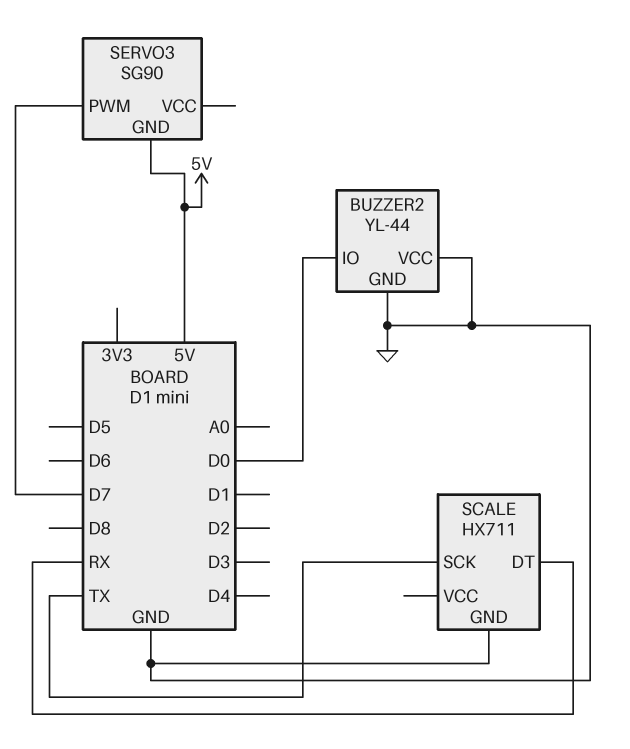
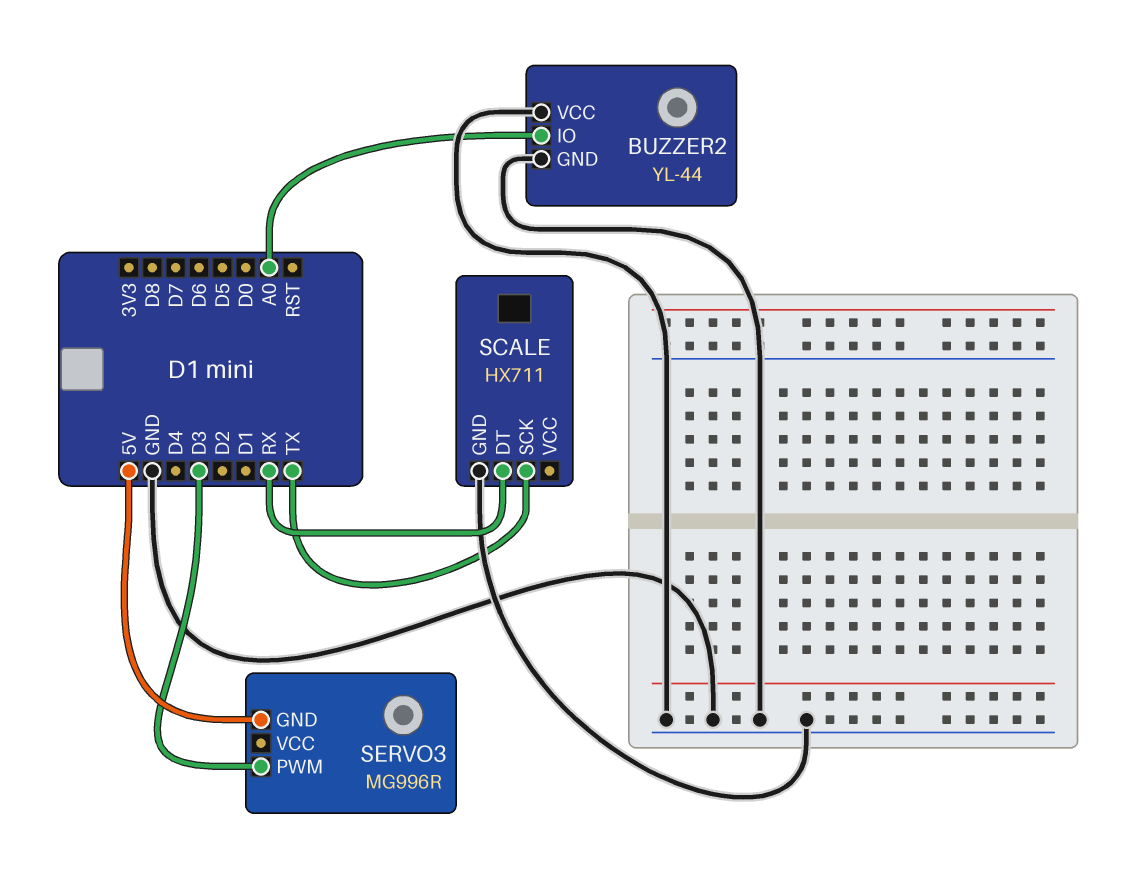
BUZZER2 pin IO: D0 -> A0
SERVO3: SG90 -> MG996R
SERVO3 pin PWM: D7 -> D3

